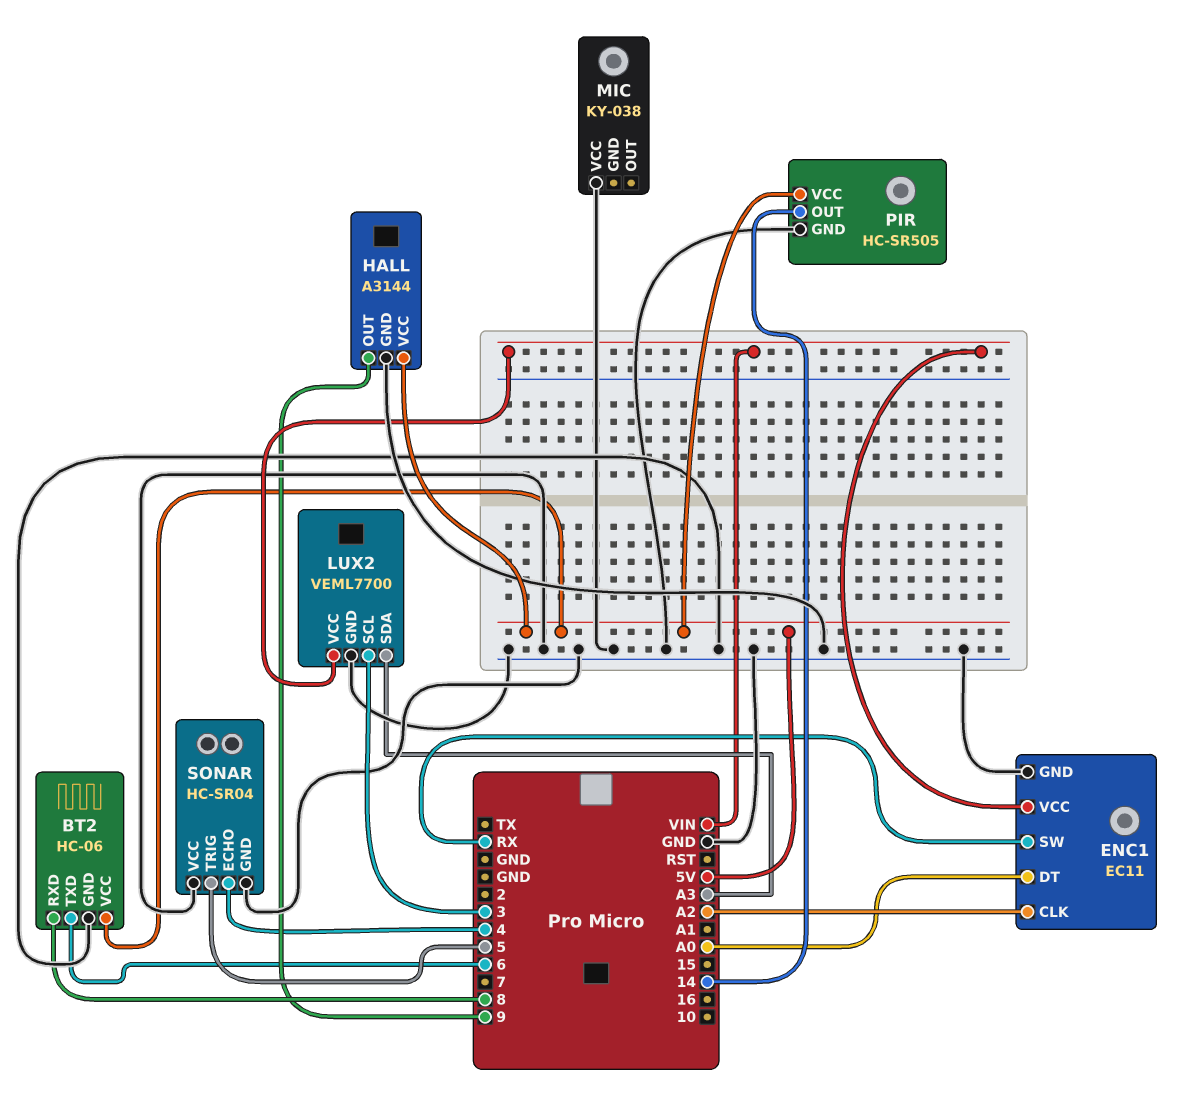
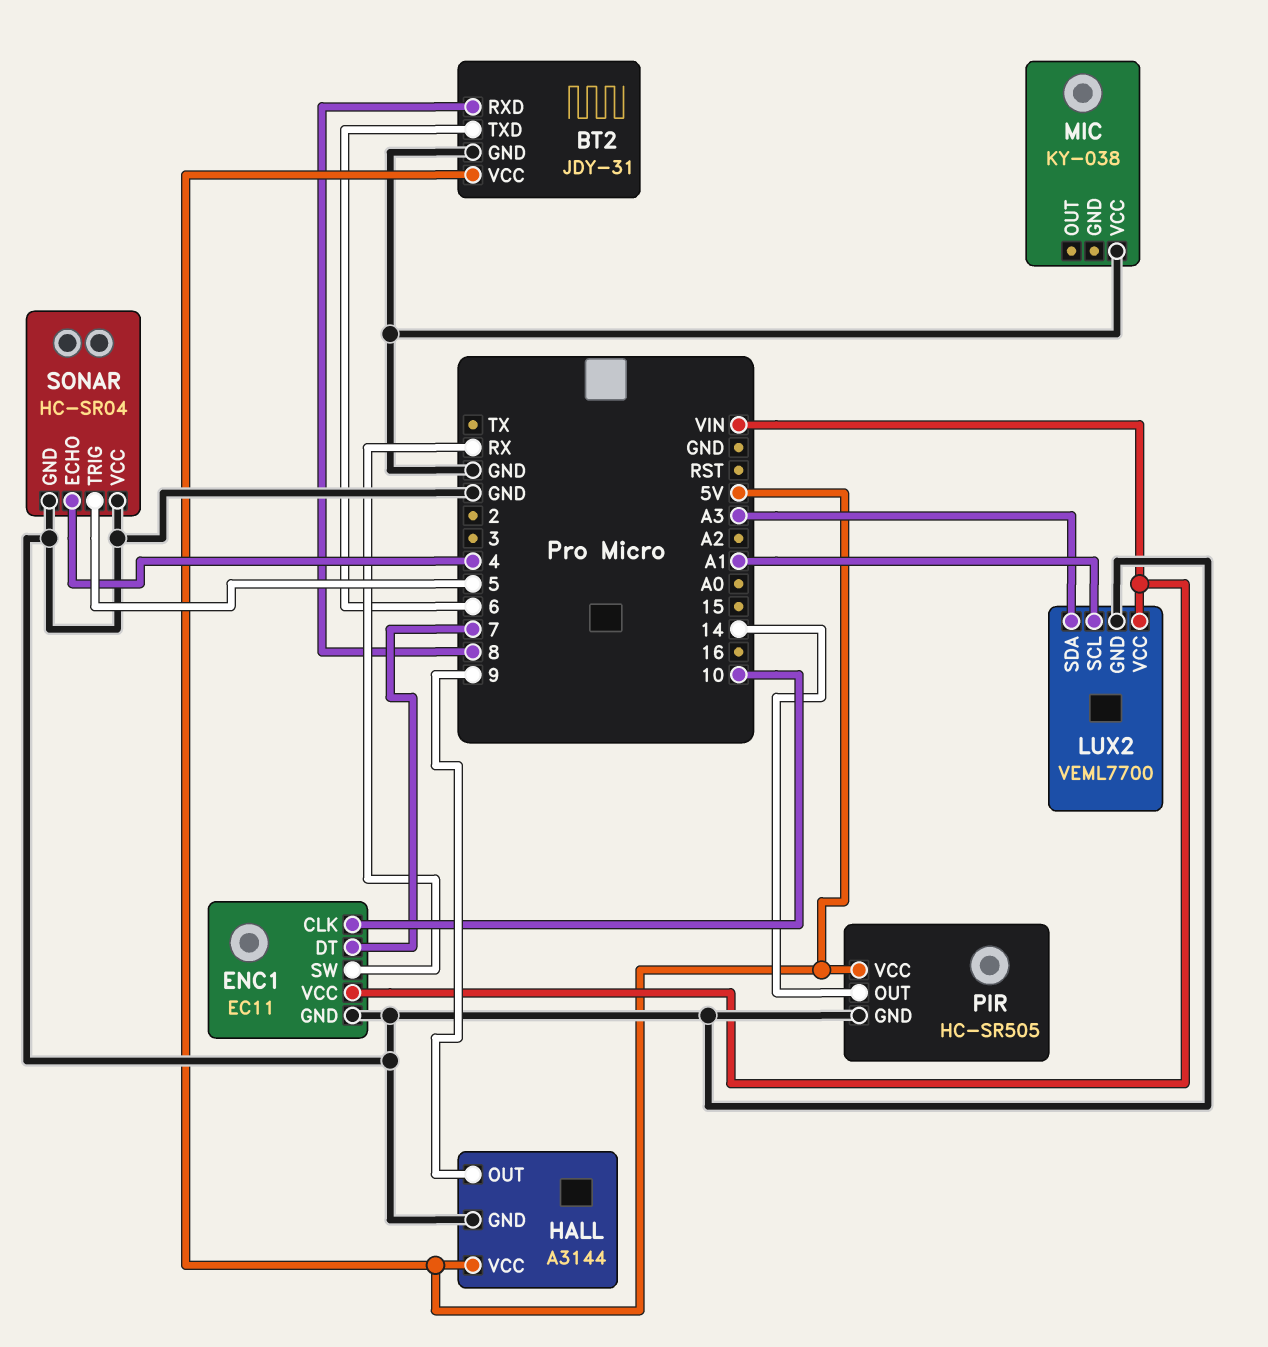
BT2: HC-06 -> JDY-31
ENC1 pin CLK: A2 -> 10
ENC1 pin DT: A0 -> 7
LUX2 pin SCL: 3 -> A1

